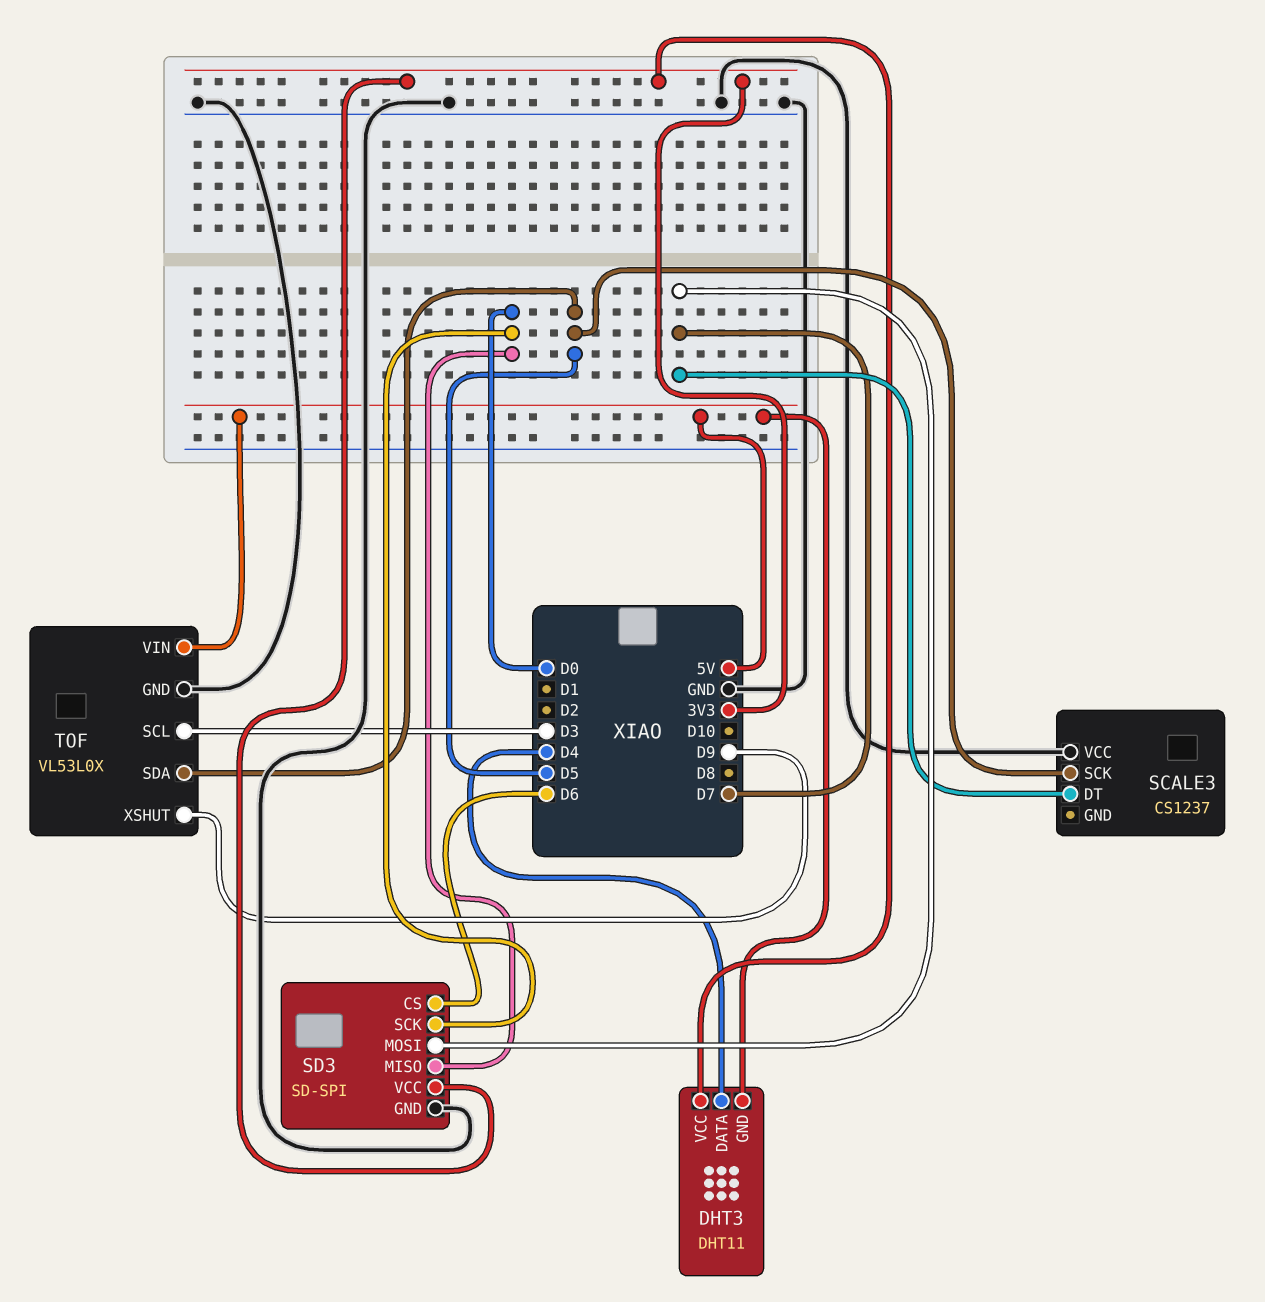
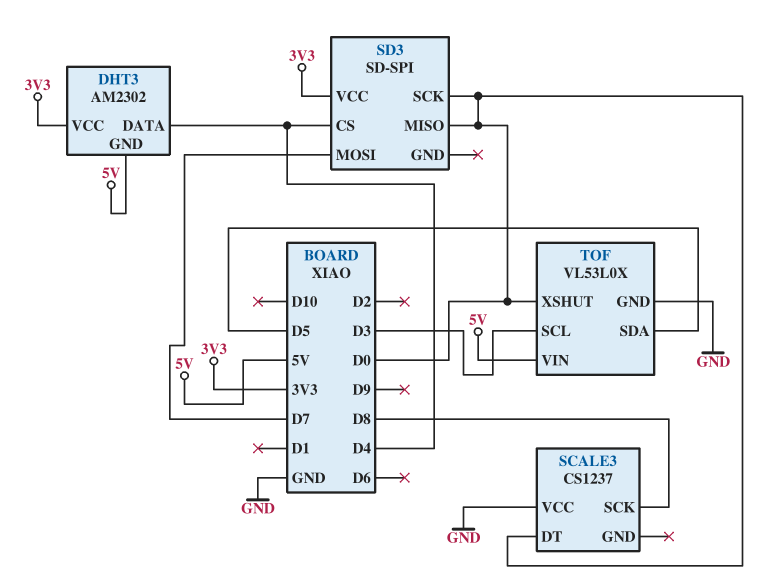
DHT3: DHT11 -> AM2302
SCALE3 pin DT: D7 -> D0
SCALE3 pin SCK: D5 -> D8
SD3 pin CS: D6 -> D4
SD3 pin GND: GND -> none
TOF pin XSHUT: D9 -> D0

